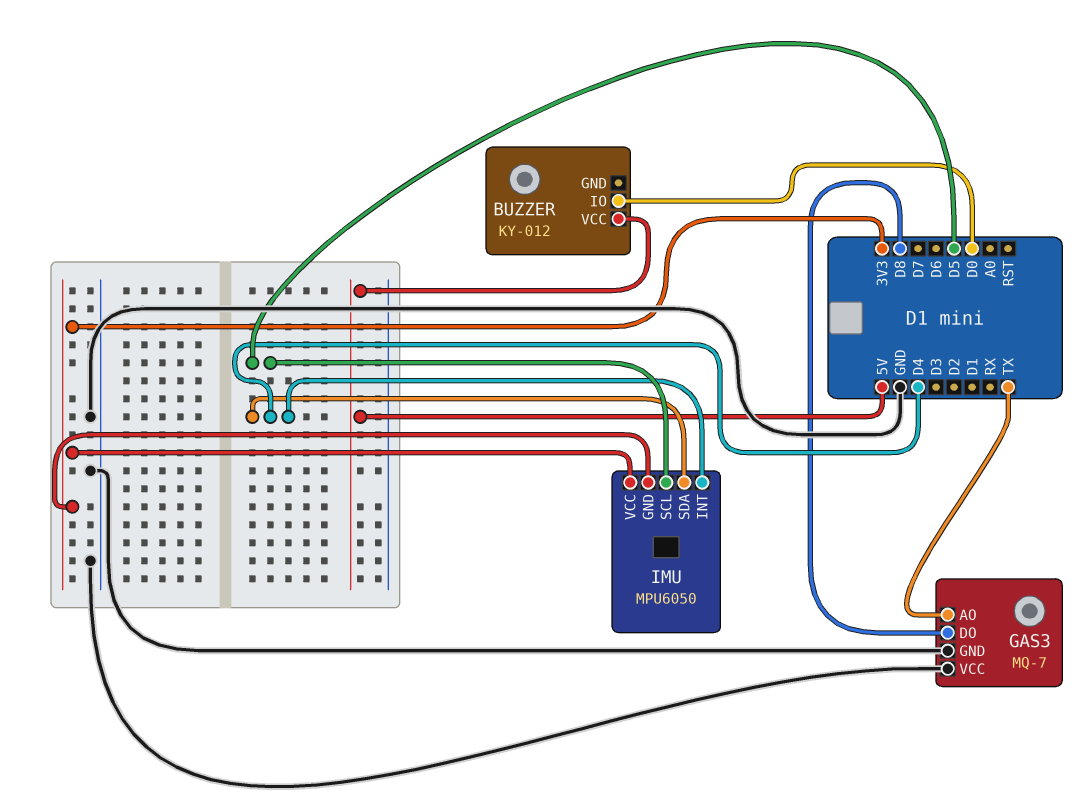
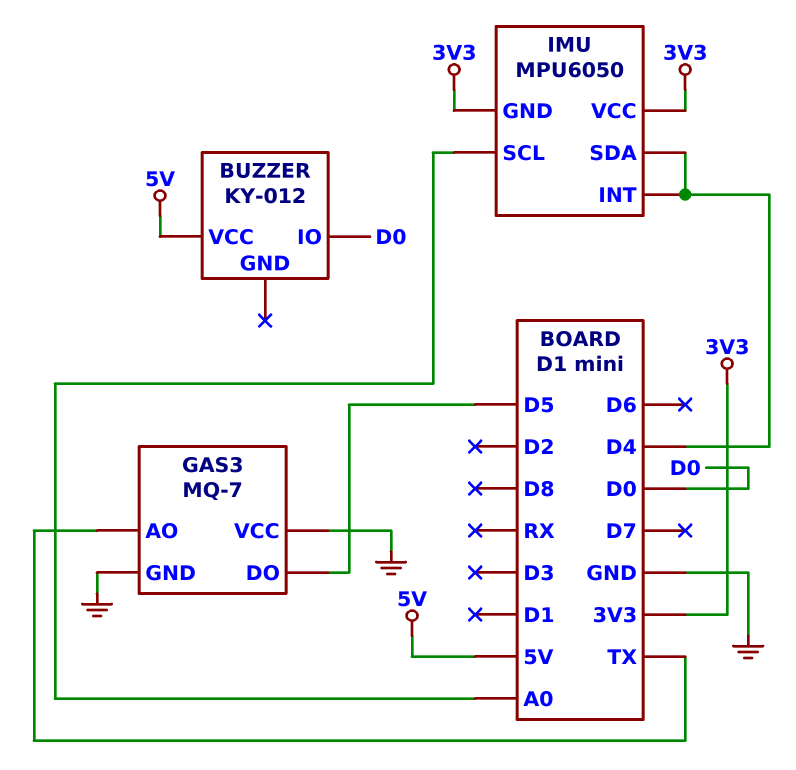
GAS3 pin DO: D8 -> D5
IMU pin SCL: D5 -> A0

